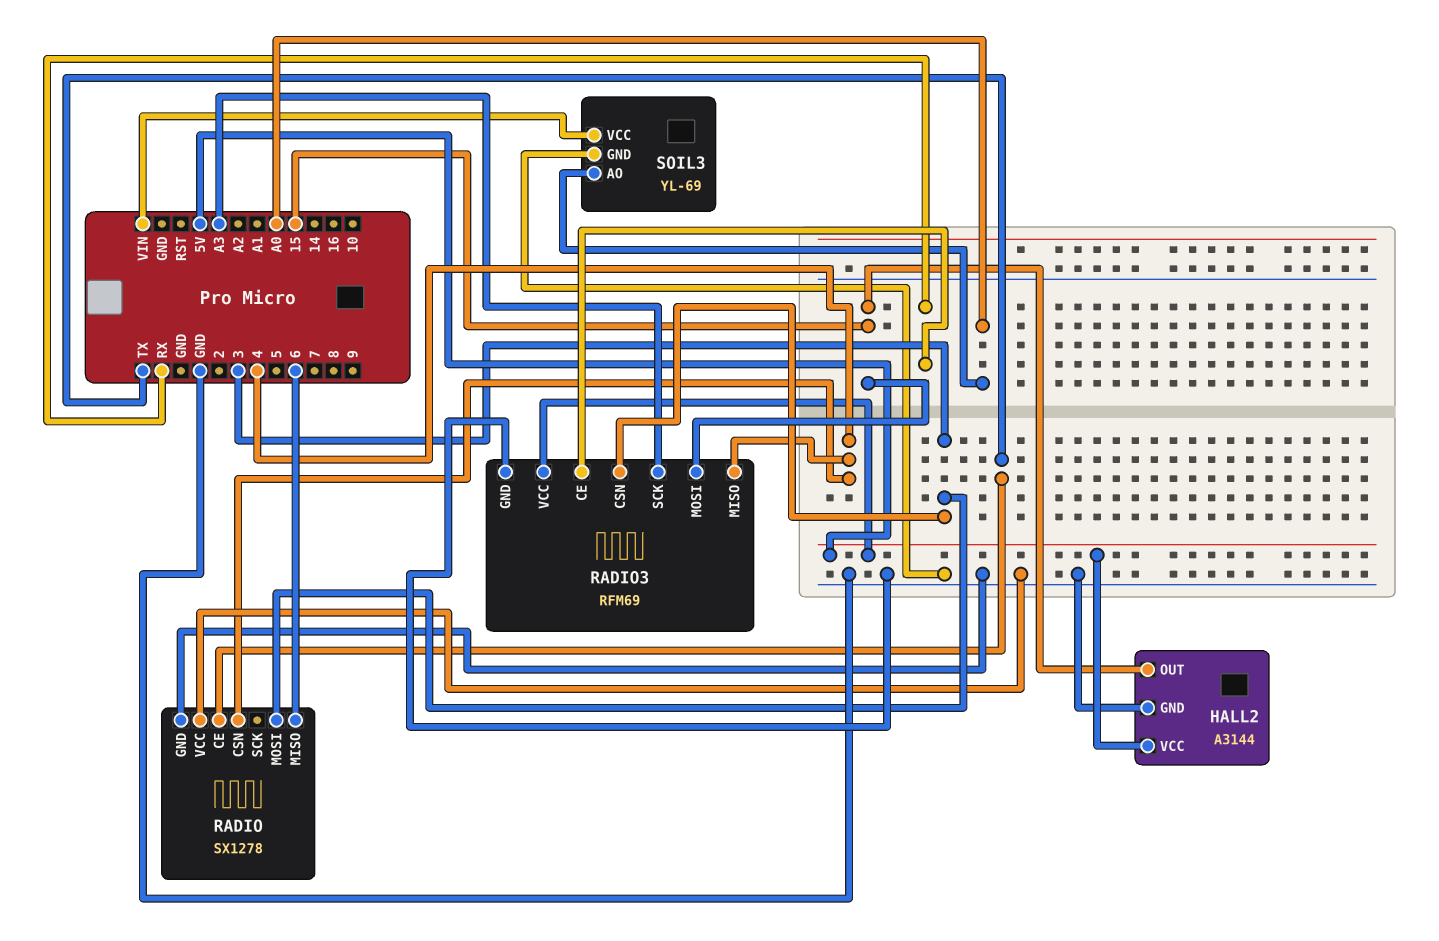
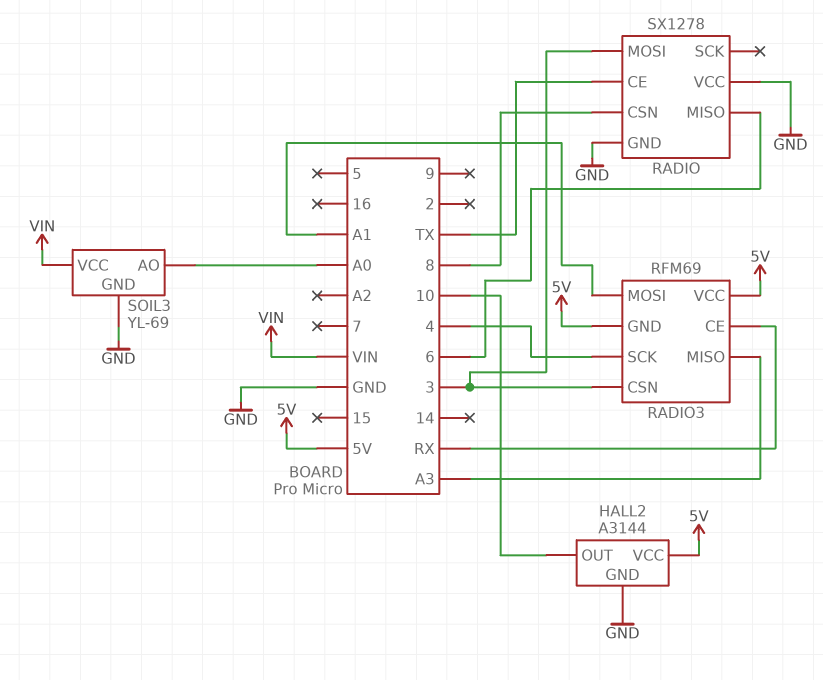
HALL2 pin OUT: 15 -> 10
RADIO pin CSN: 4 -> 8
RADIO3 pin GND: GND -> 5V
RADIO3 pin MISO: 4 -> A3
RADIO3 pin MOSI: 15 -> A1
RADIO3 pin SCK: A3 -> 4

